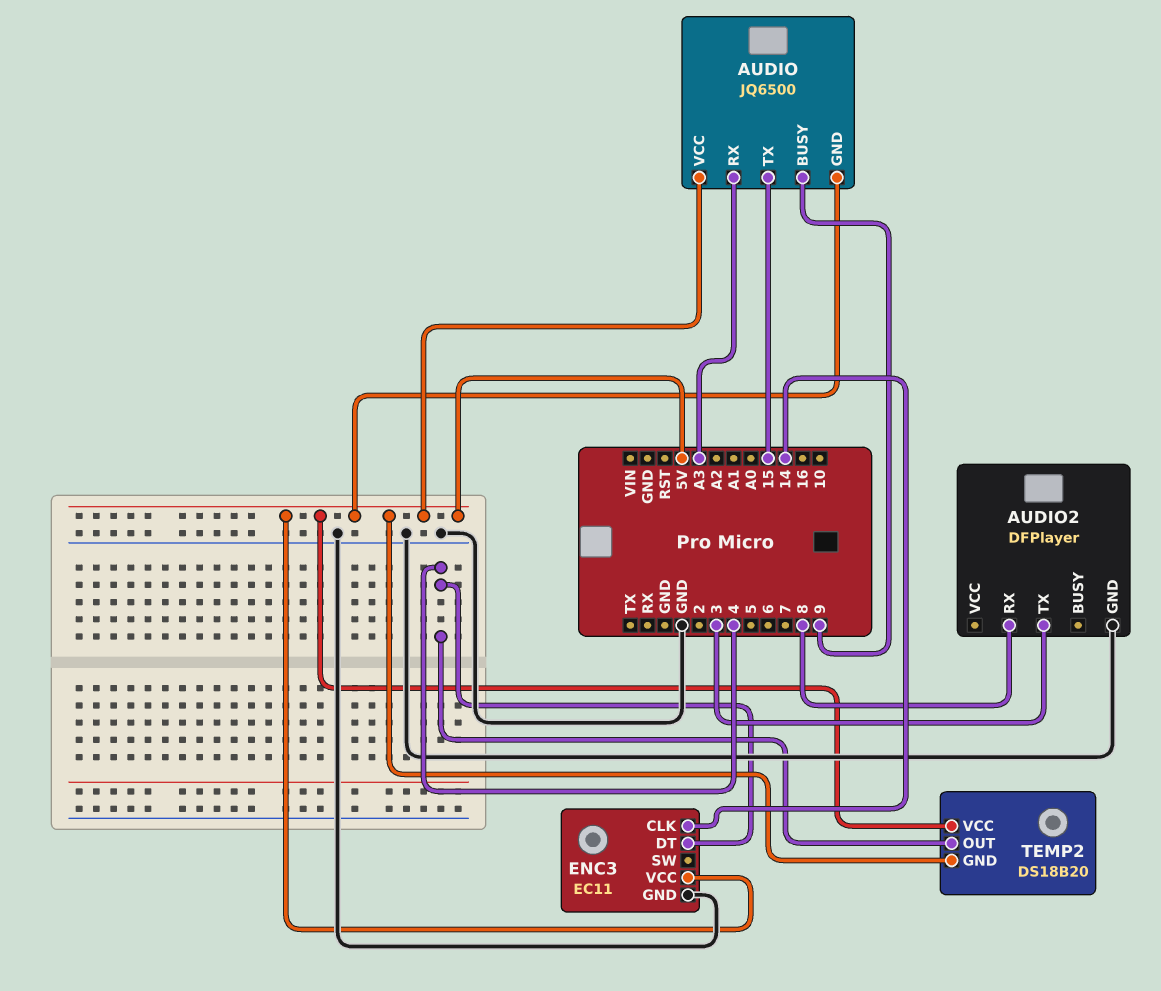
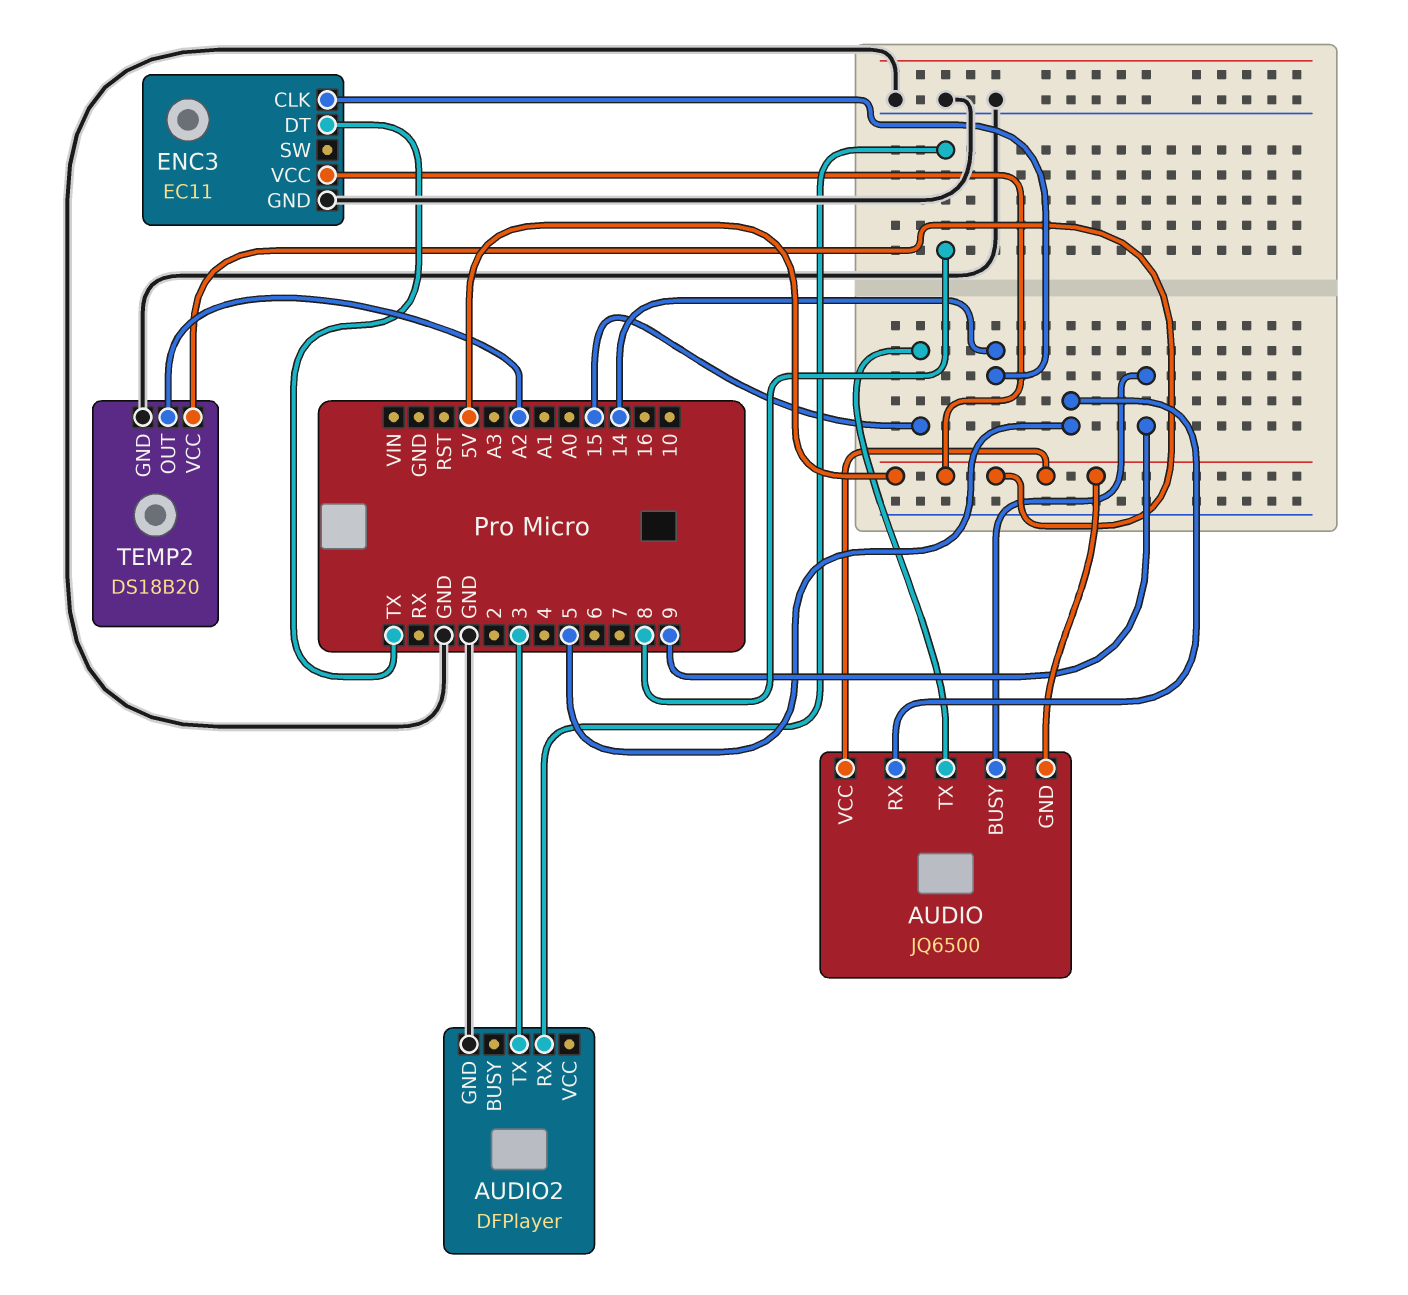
AUDIO pin RX: A3 -> 5
ENC3 pin DT: 4 -> TX
TEMP2 pin GND: 5V -> GND
TEMP2 pin OUT: 4 -> A2

